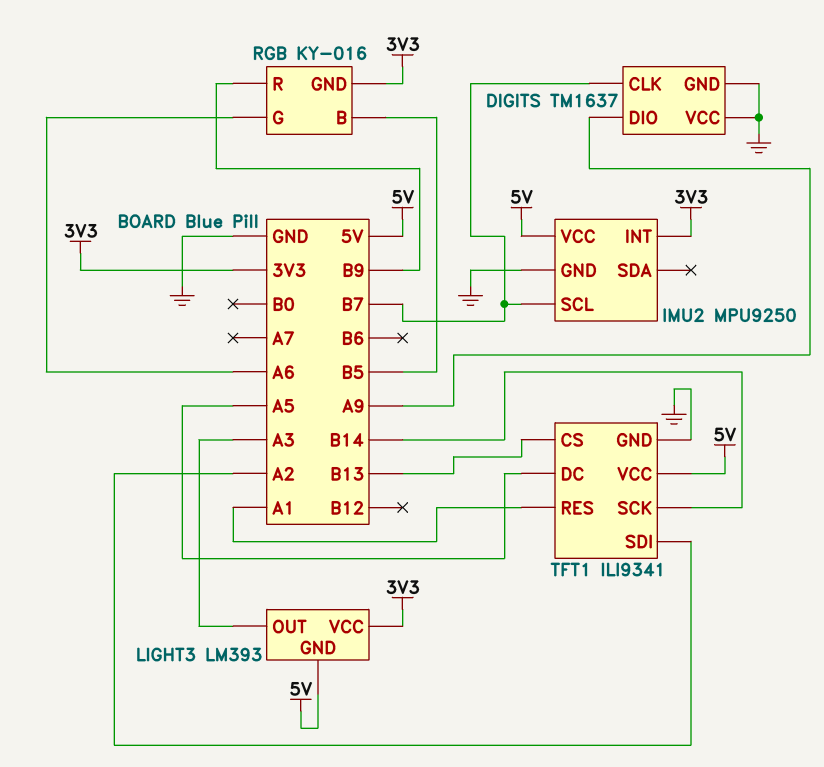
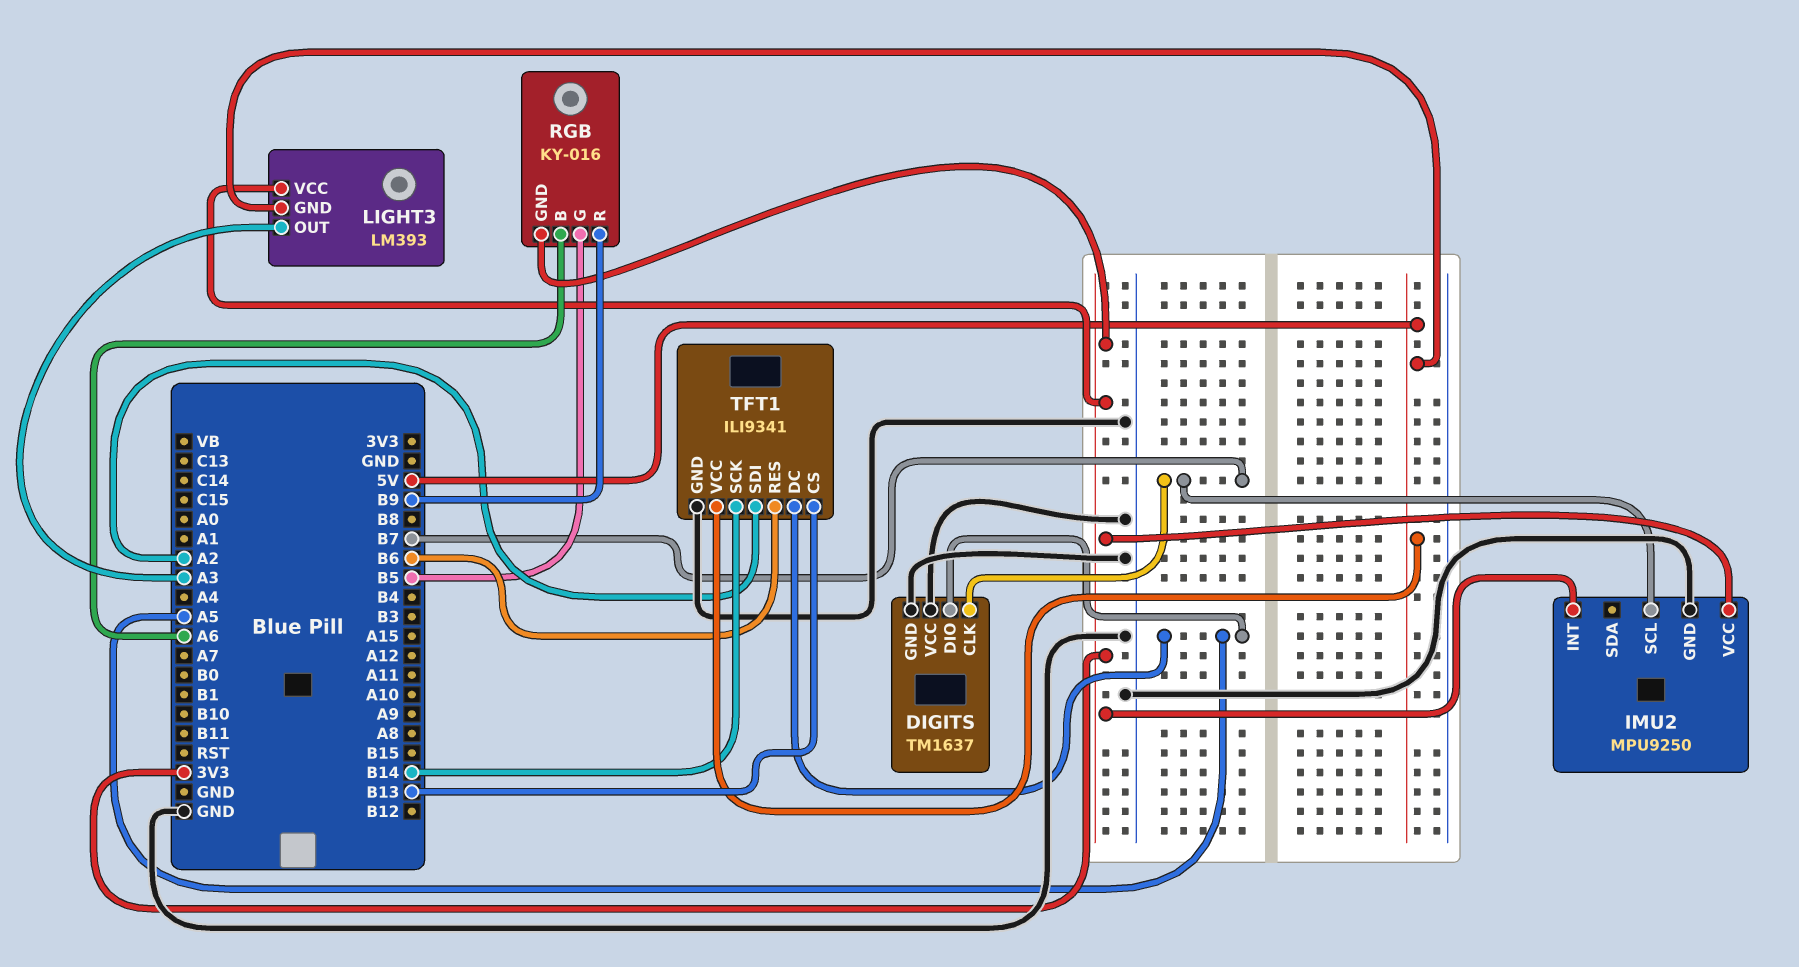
DIGITS pin DIO: A9 -> A5
IMU2 pin VCC: 5V -> 3V3
RGB pin B: B5 -> A6
RGB pin G: A6 -> B5
TFT1 pin RES: A1 -> B6

